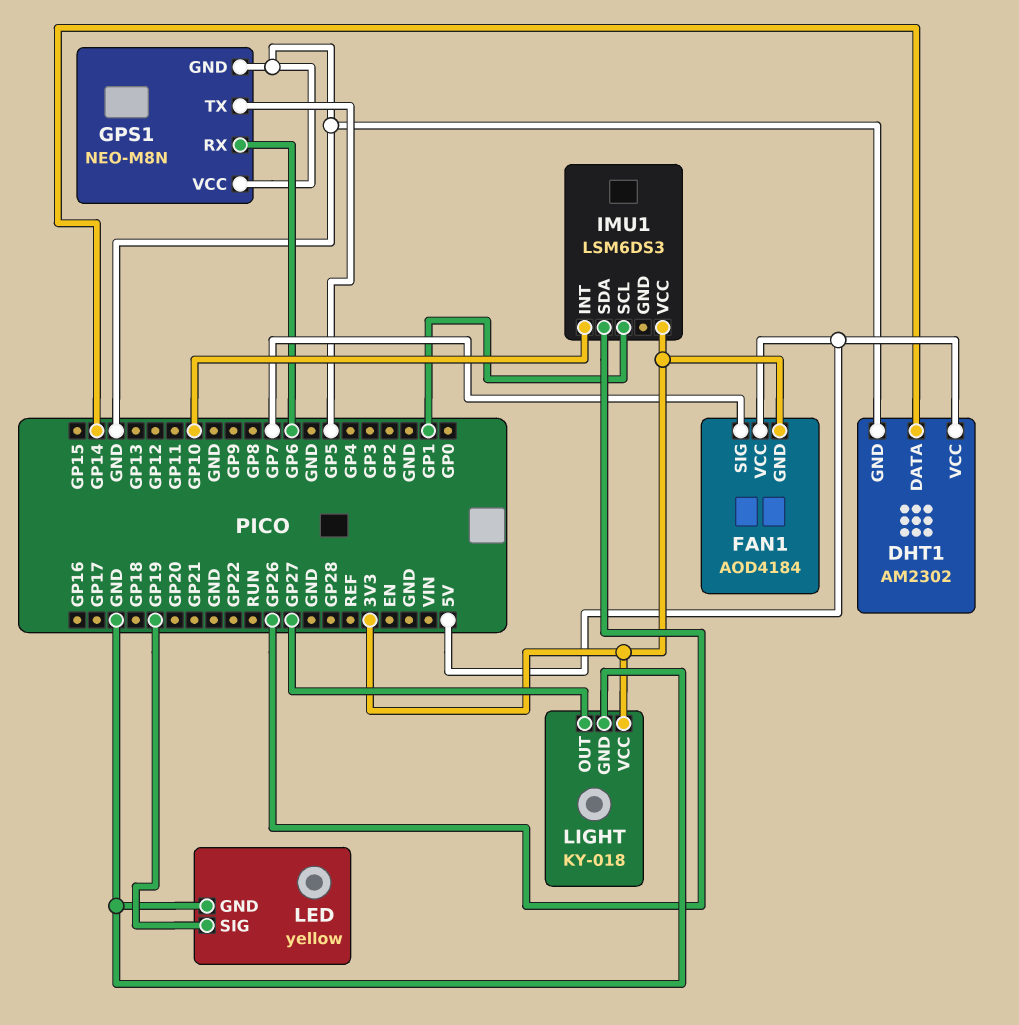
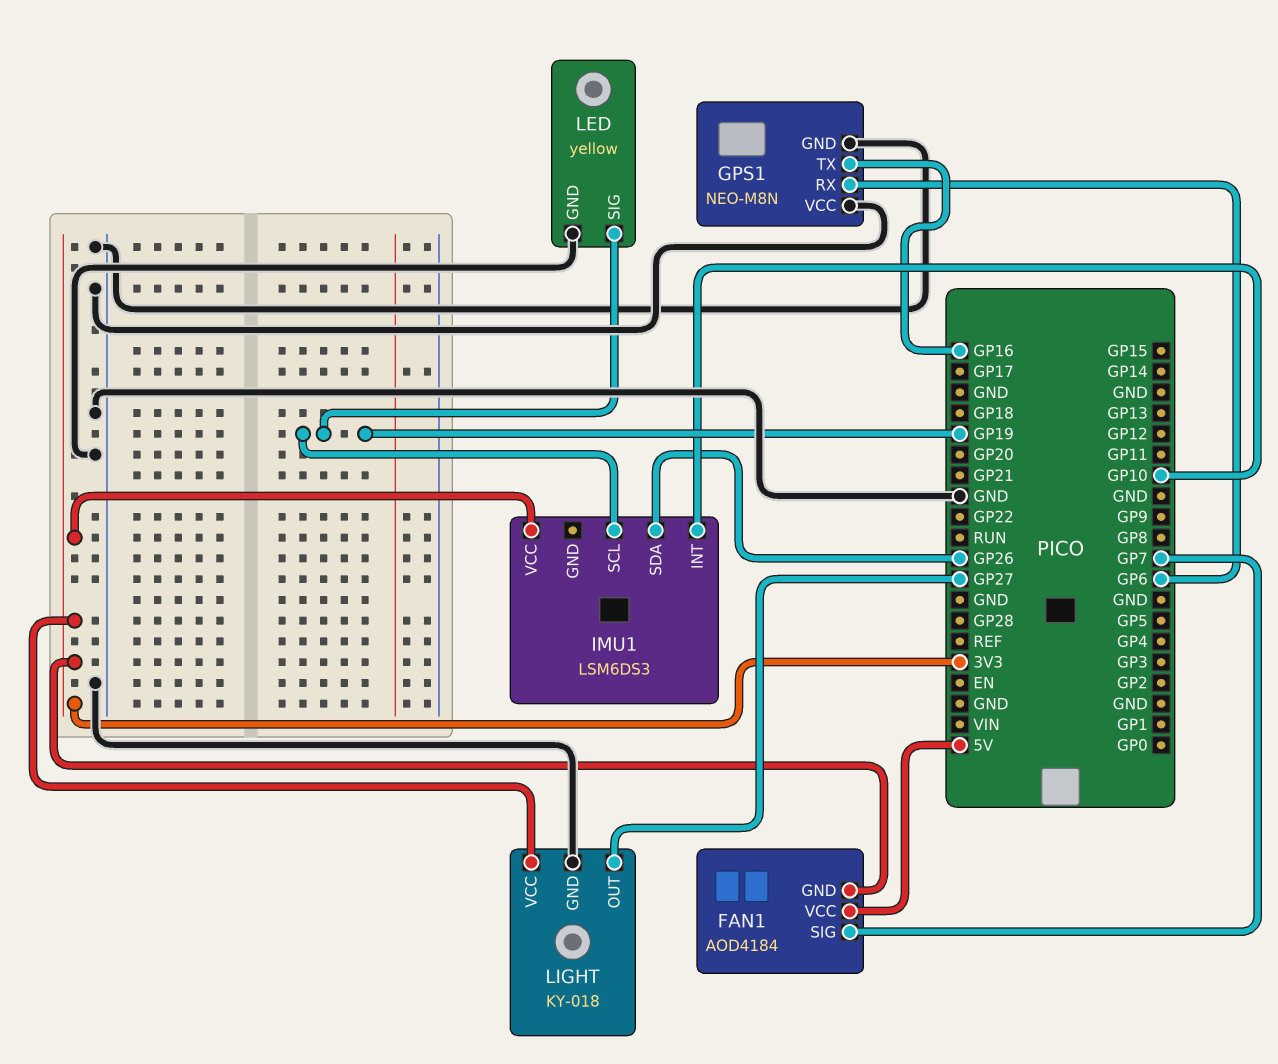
DHT1: AM2302 -> none
DHT1 pin DATA: GP14 -> none
DHT1 pin GND: GND -> none
DHT1 pin VCC: 5V -> none
GPS1 pin TX: GP5 -> GP16
IMU1 pin SCL: GP1 -> GP19

